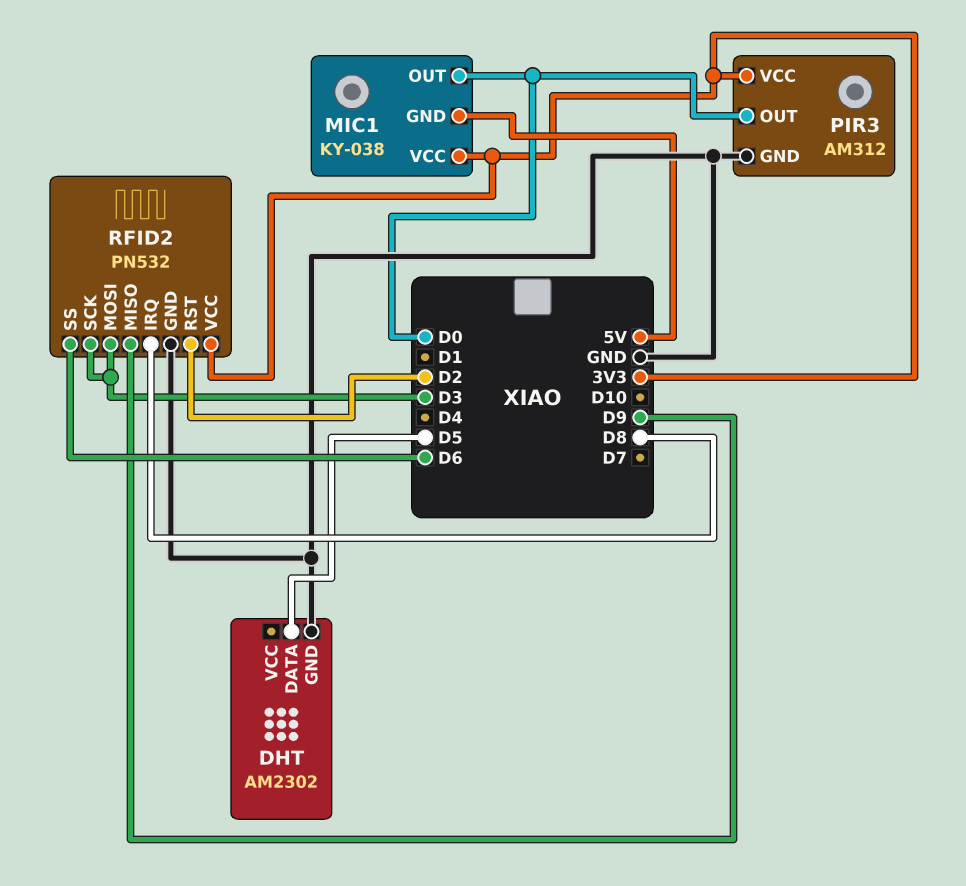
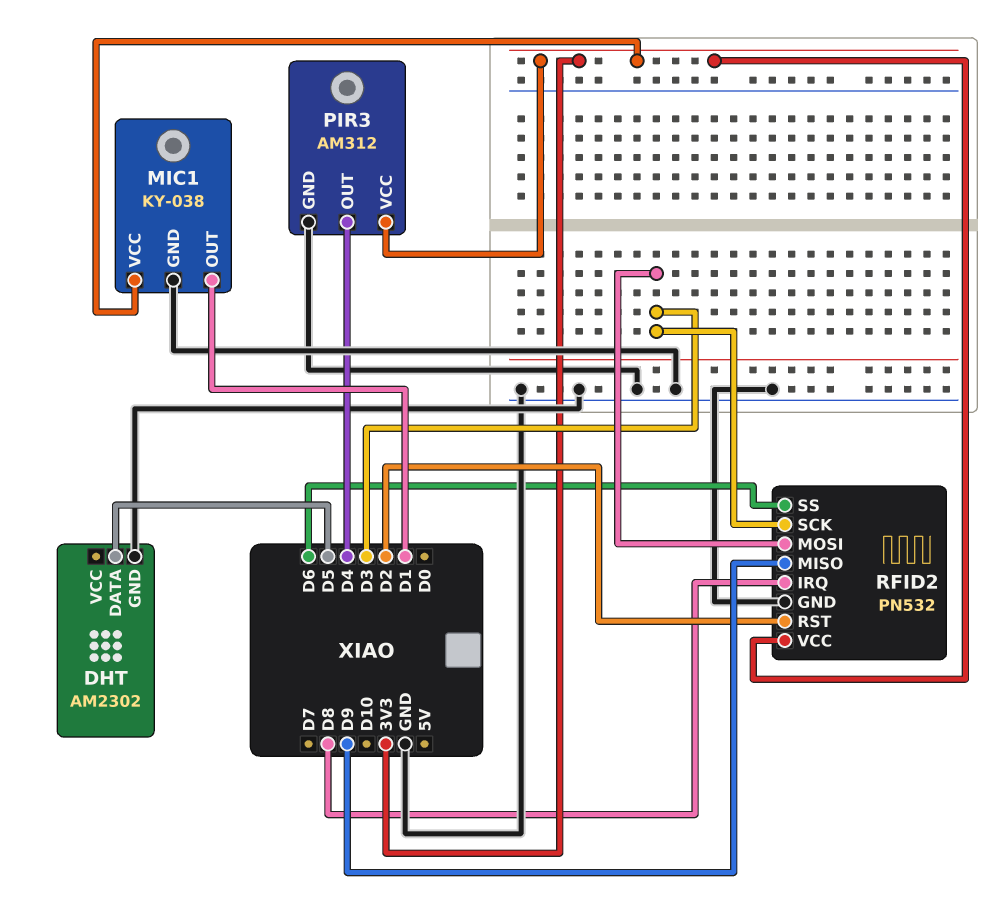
MIC1 pin GND: 5V -> GND
MIC1 pin OUT: D0 -> D1
PIR3 pin OUT: D0 -> D4

